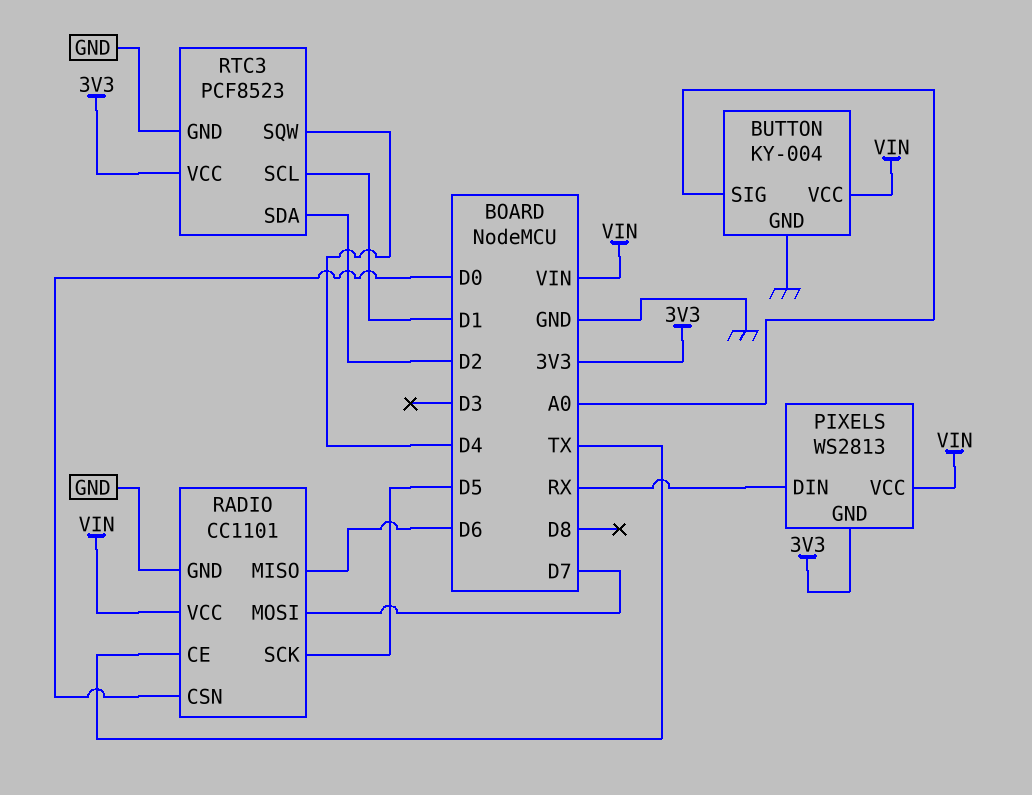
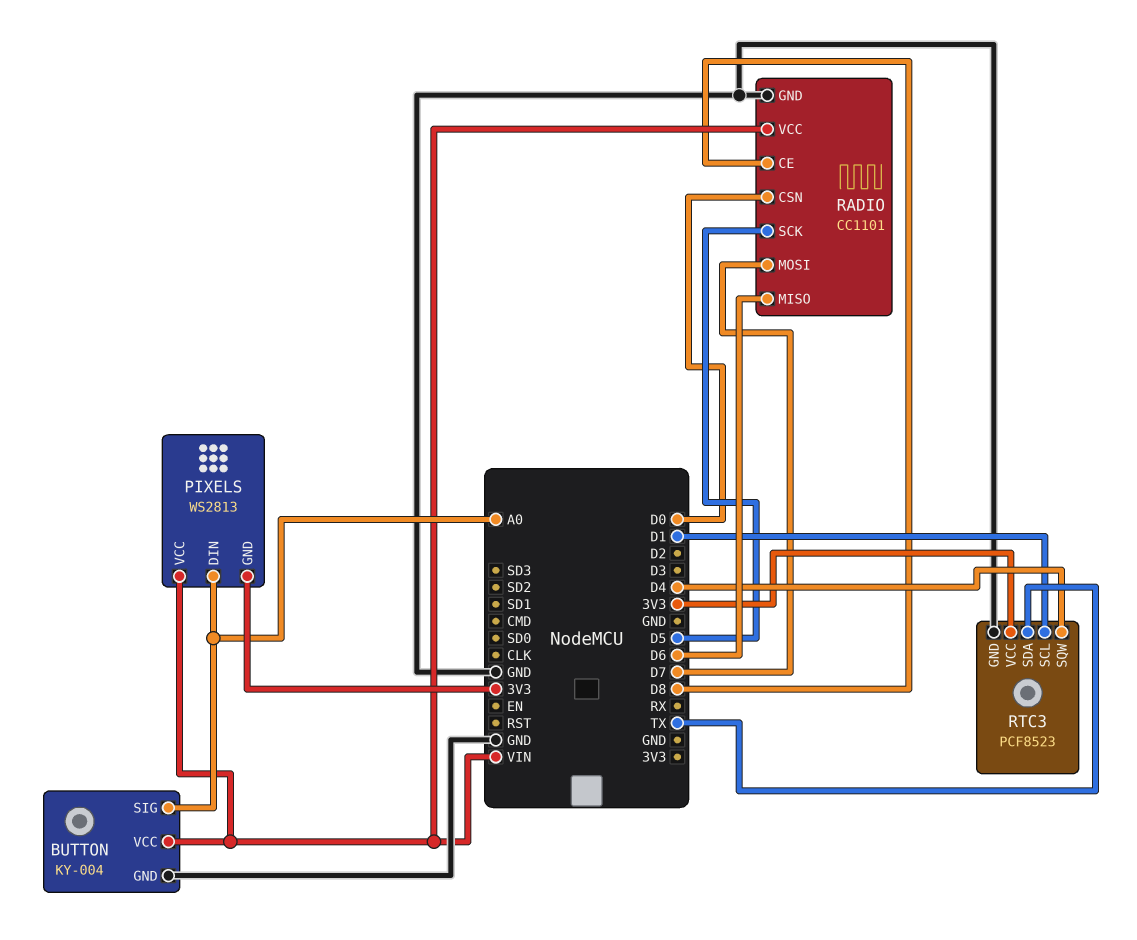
PIXELS pin DIN: RX -> A0
RADIO pin CE: TX -> D8
RTC3 pin SDA: D2 -> TX

